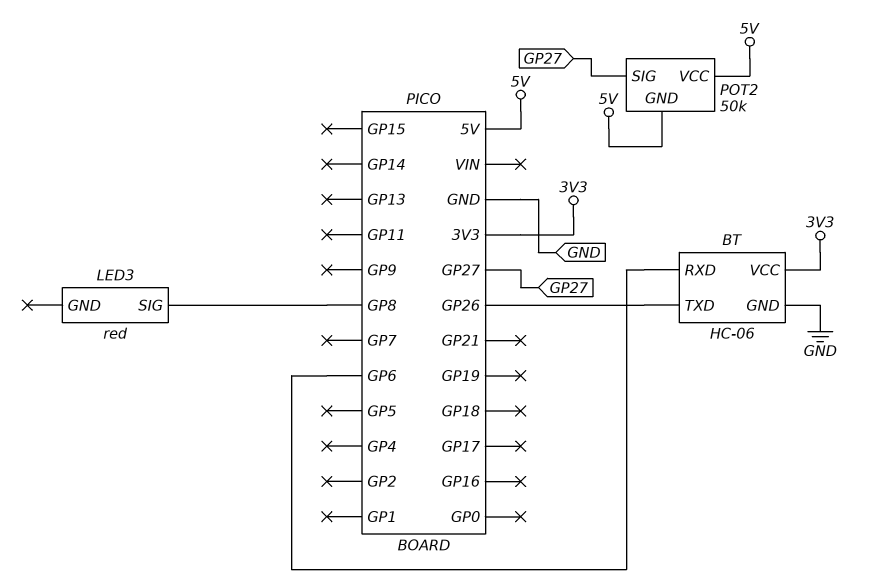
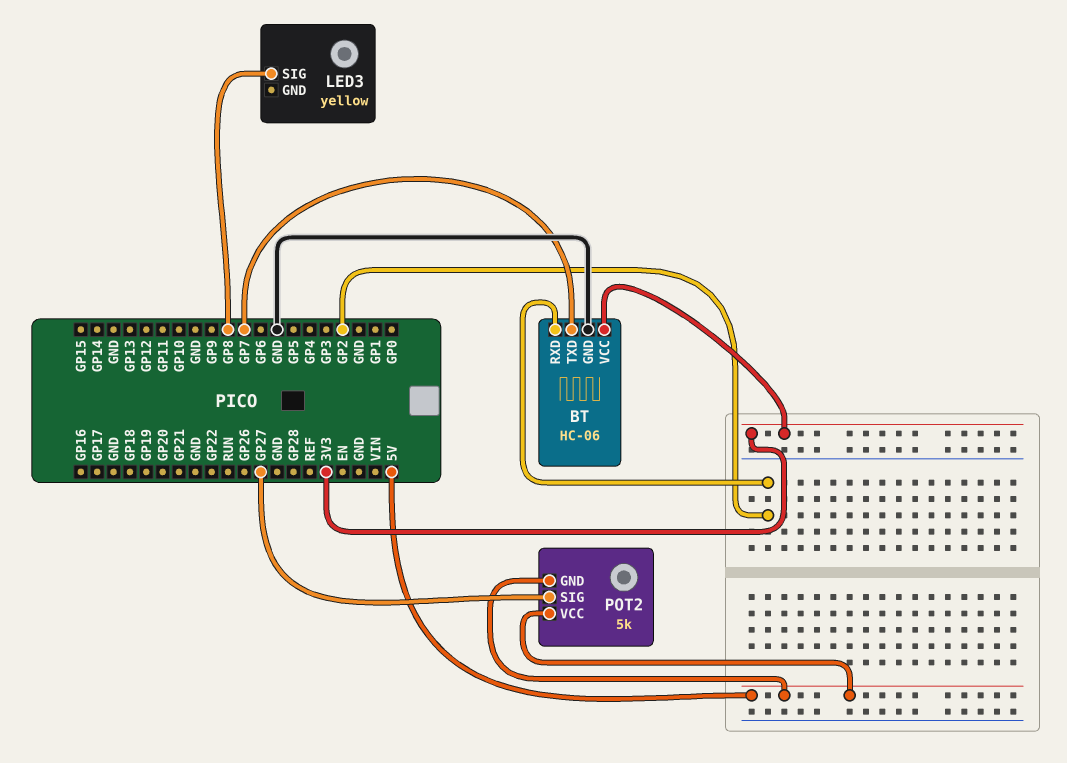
BT pin RXD: GP6 -> GP2
BT pin TXD: GP26 -> GP7
LED3: red -> yellow
POT2: 50k -> 5k

